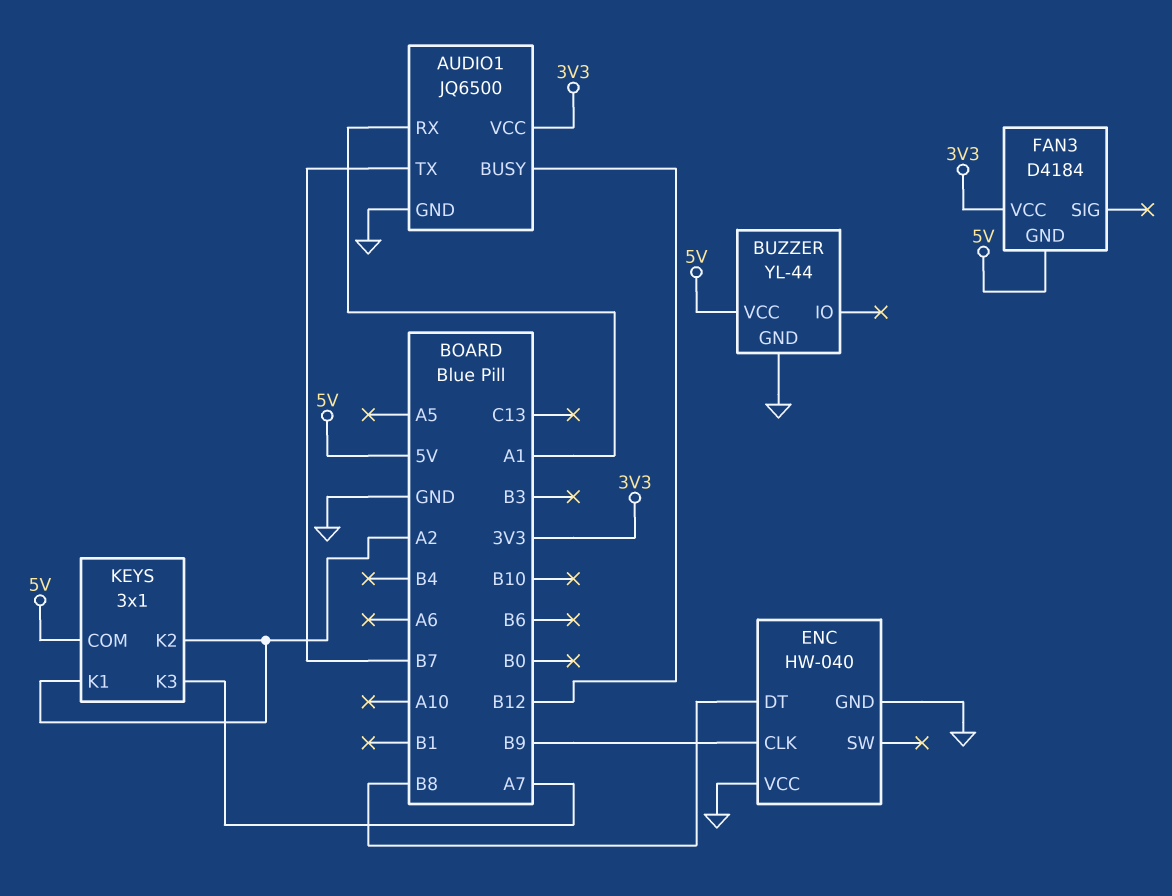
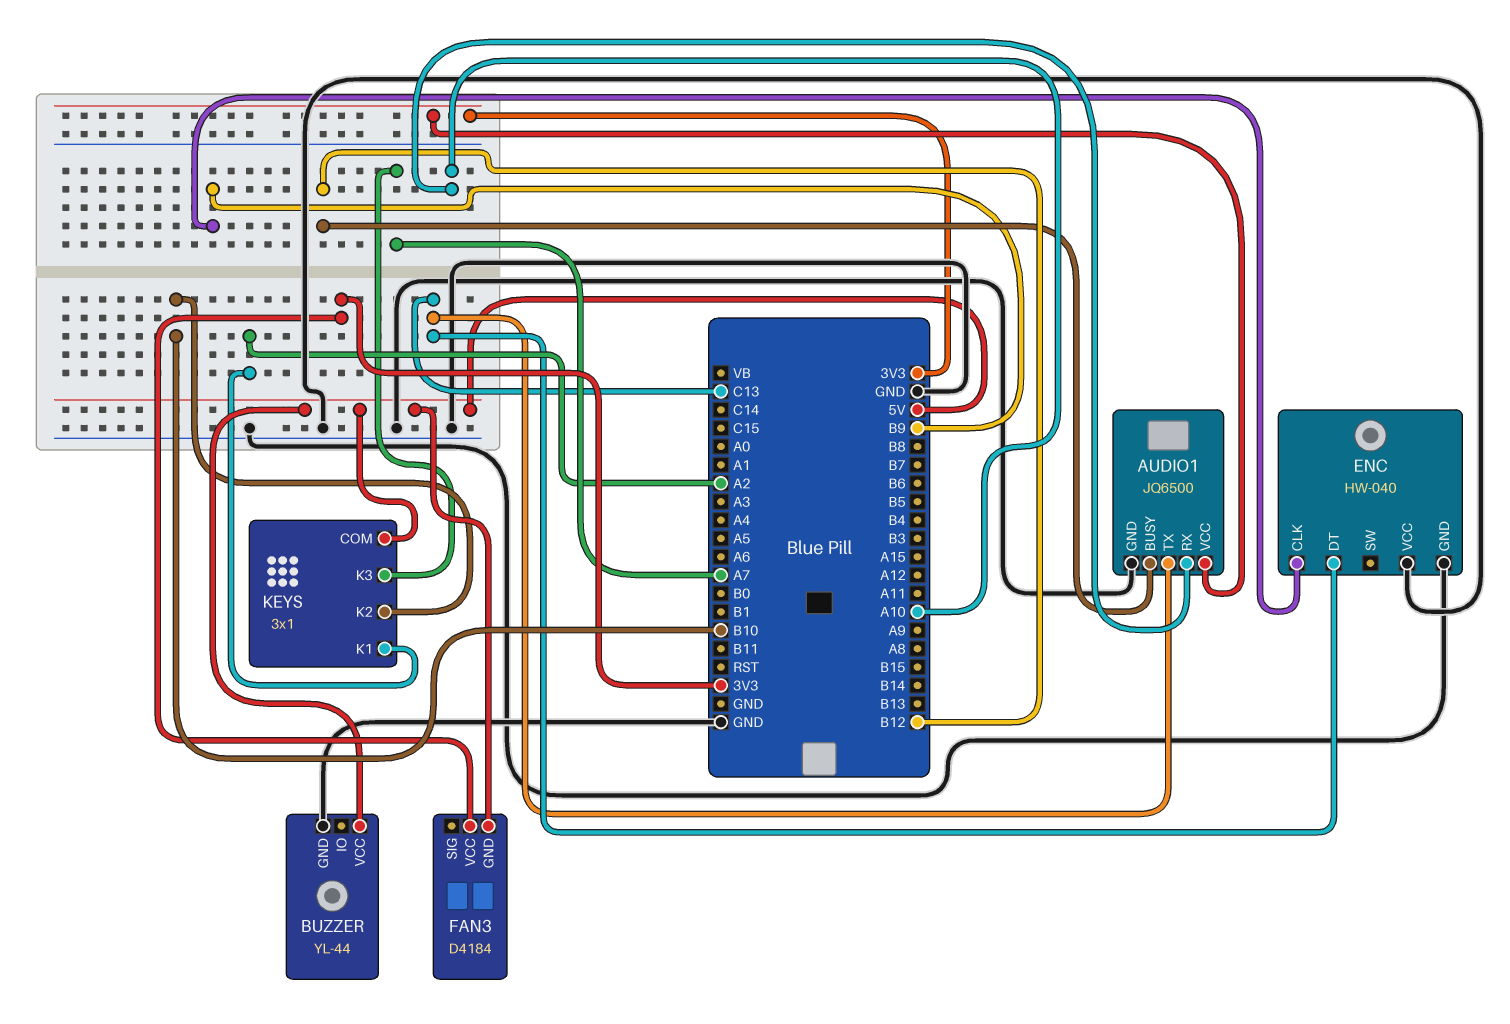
AUDIO1 pin RX: A1 -> A10
AUDIO1 pin TX: B7 -> C13
ENC pin DT: B8 -> C13
KEYS pin K2: A2 -> B10

